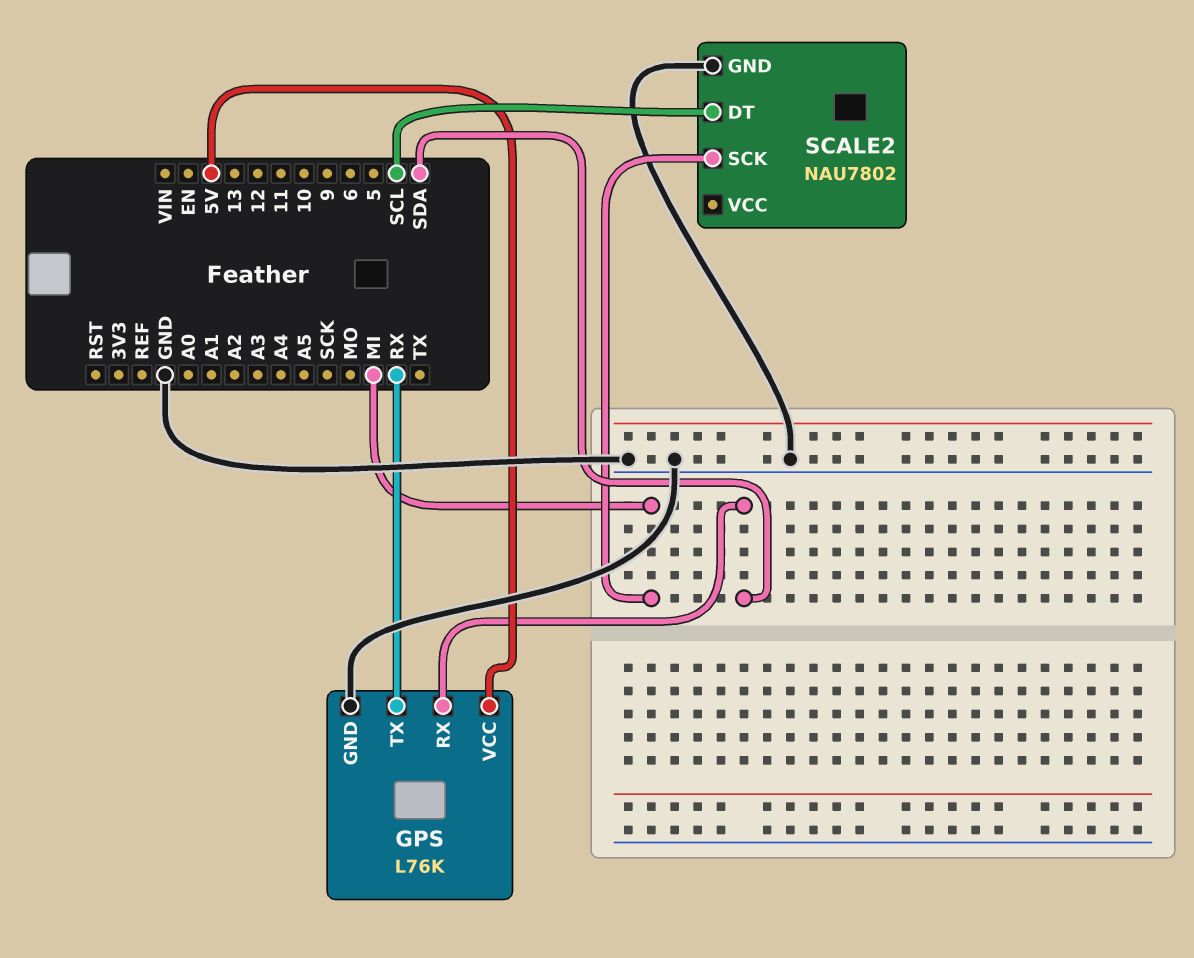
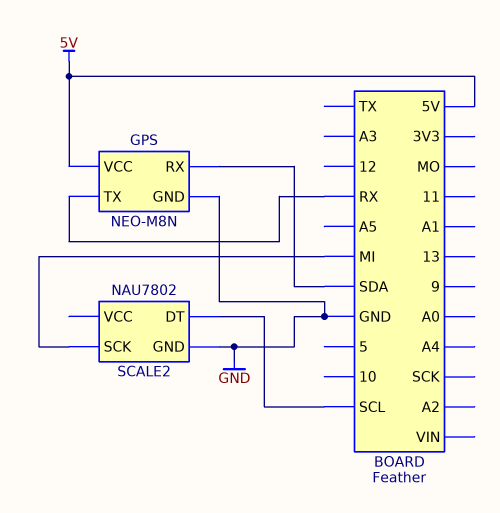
GPS: L76K -> NEO-M8N

